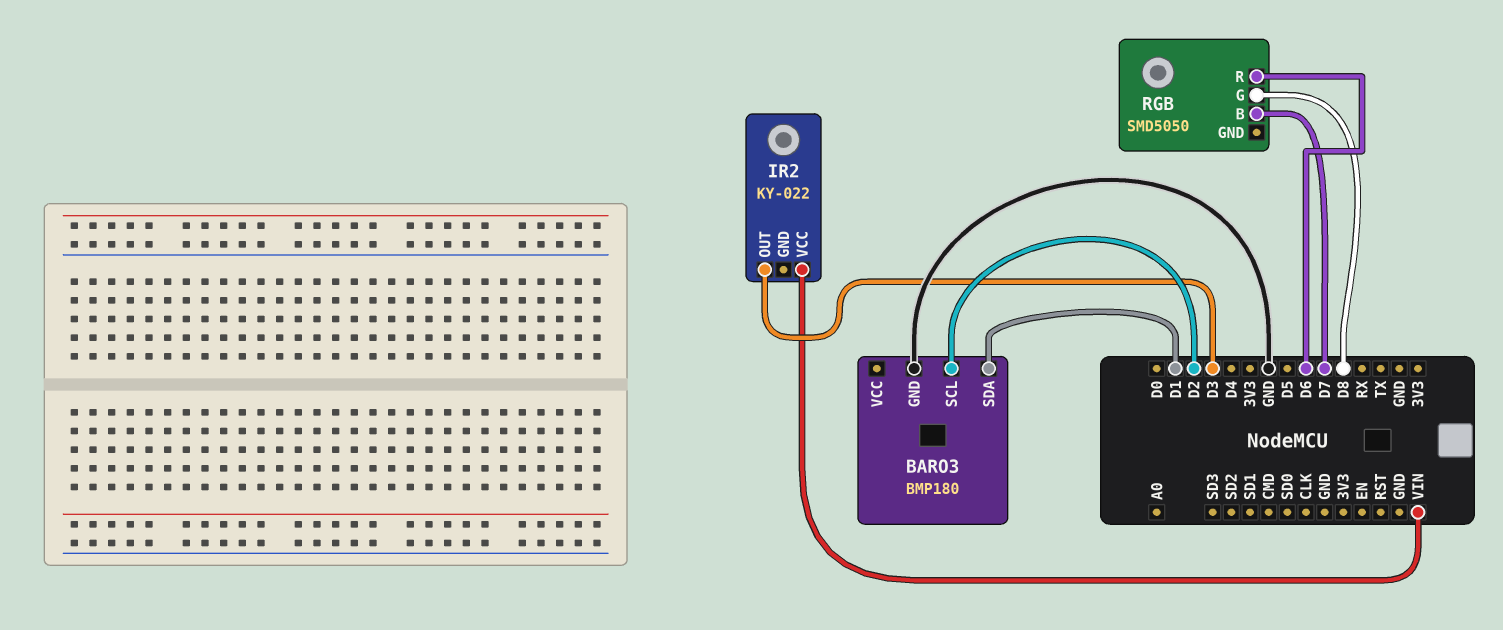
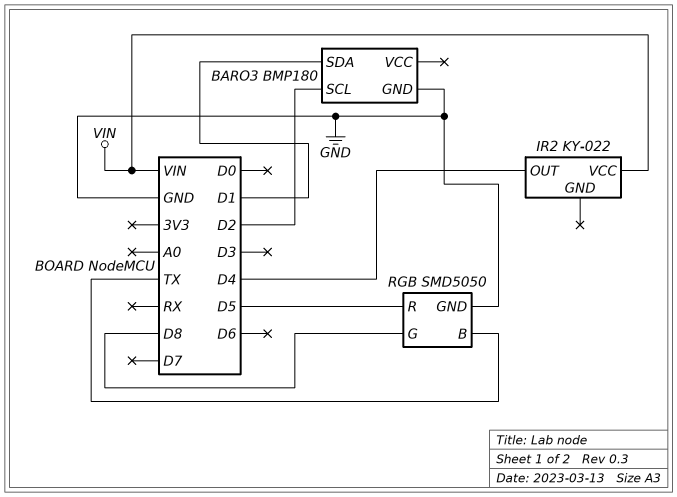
IR2 pin OUT: D3 -> D4
RGB pin B: D7 -> TX
RGB pin GND: none -> GND
RGB pin R: D6 -> D5

